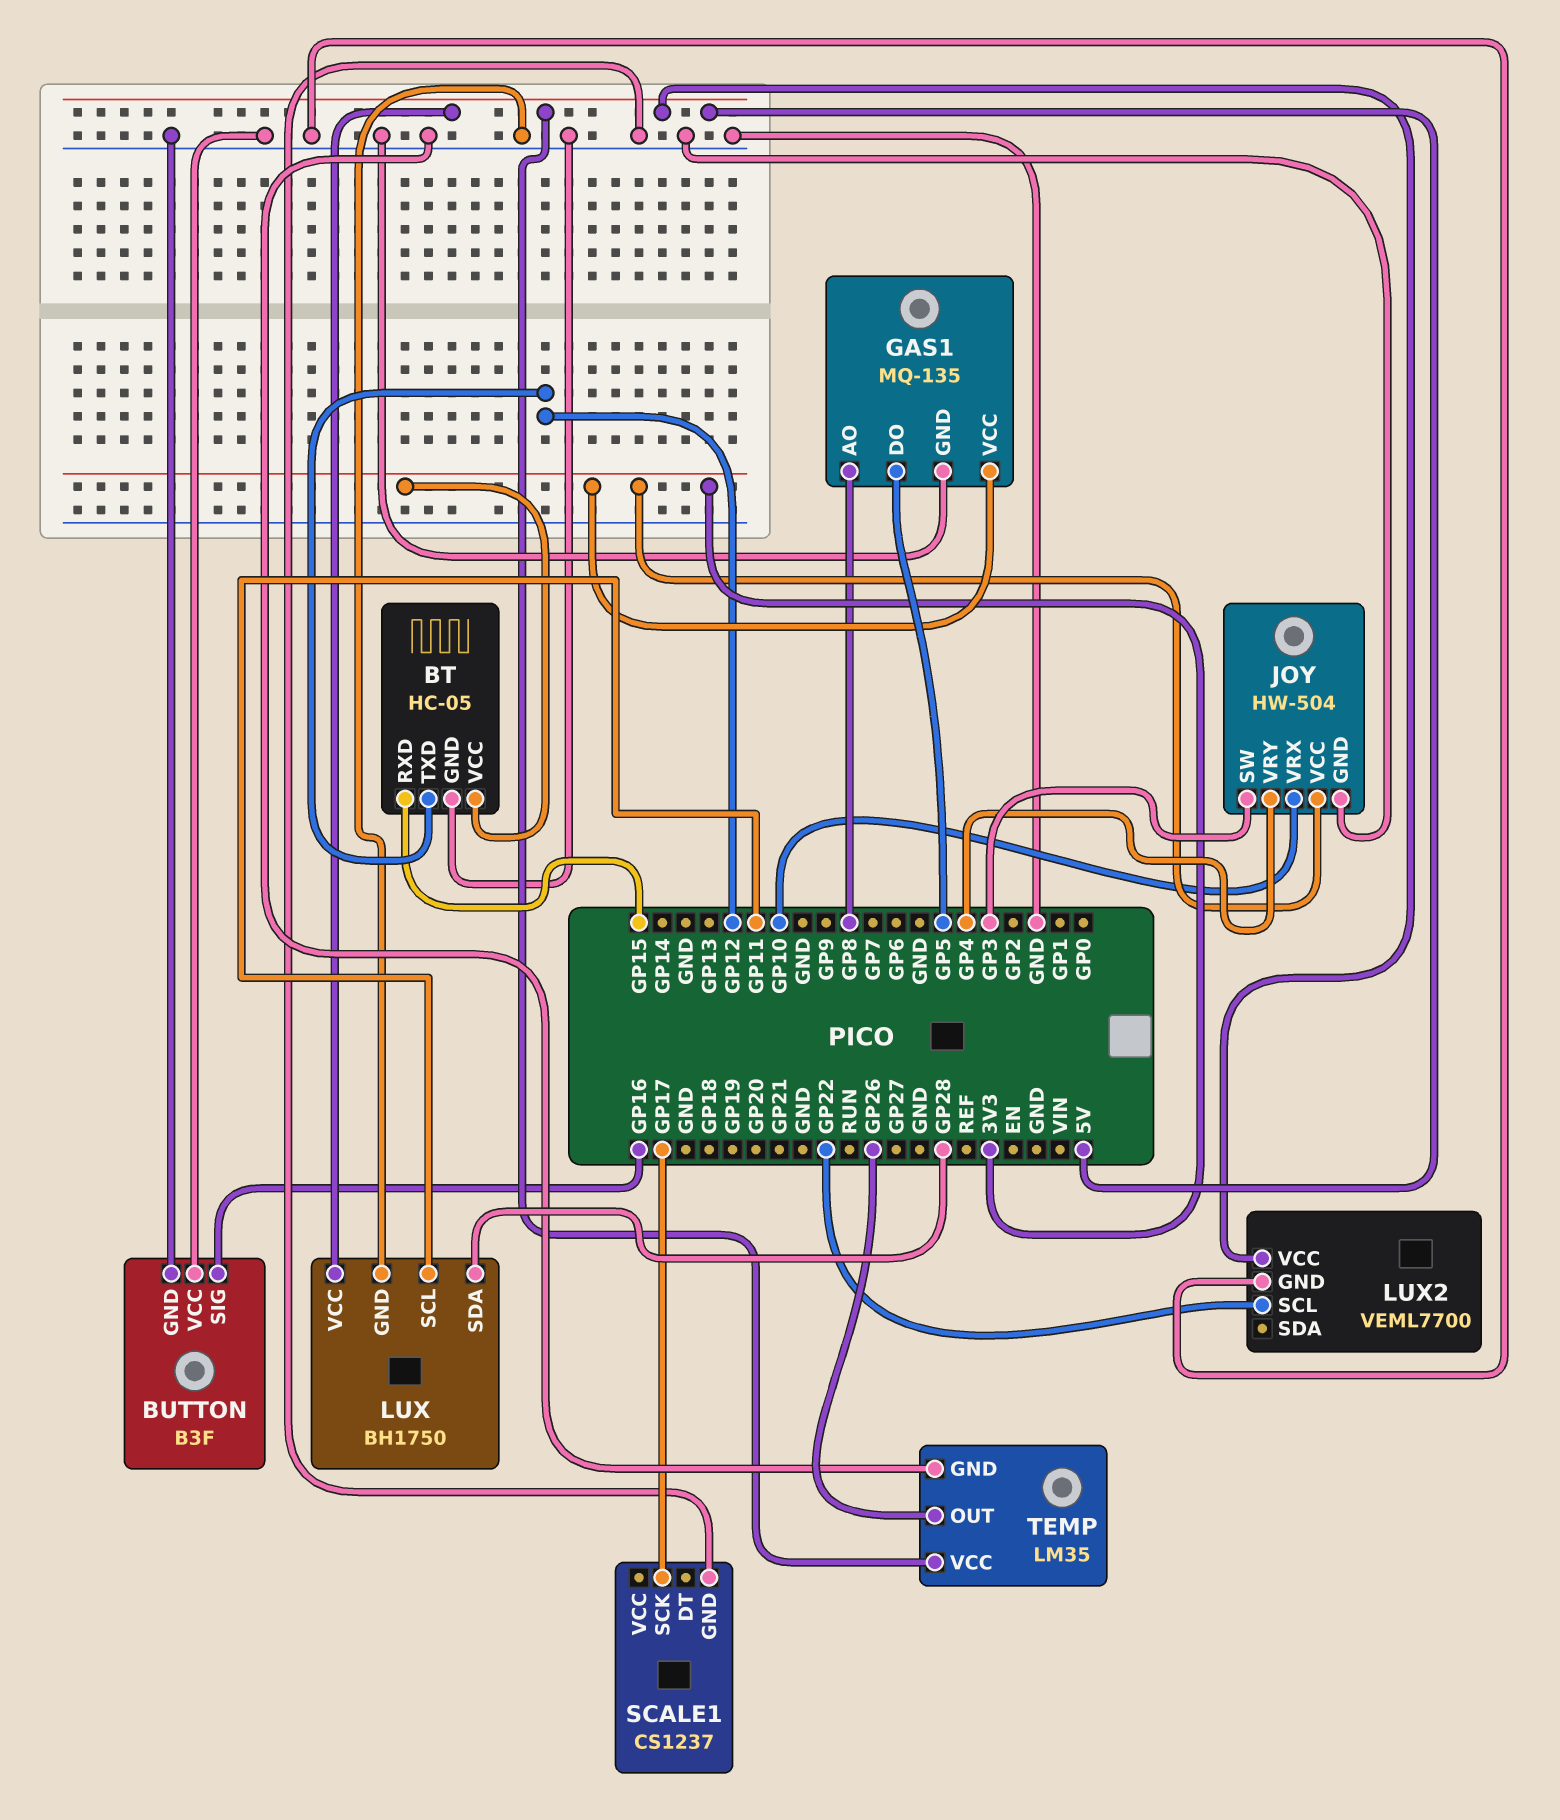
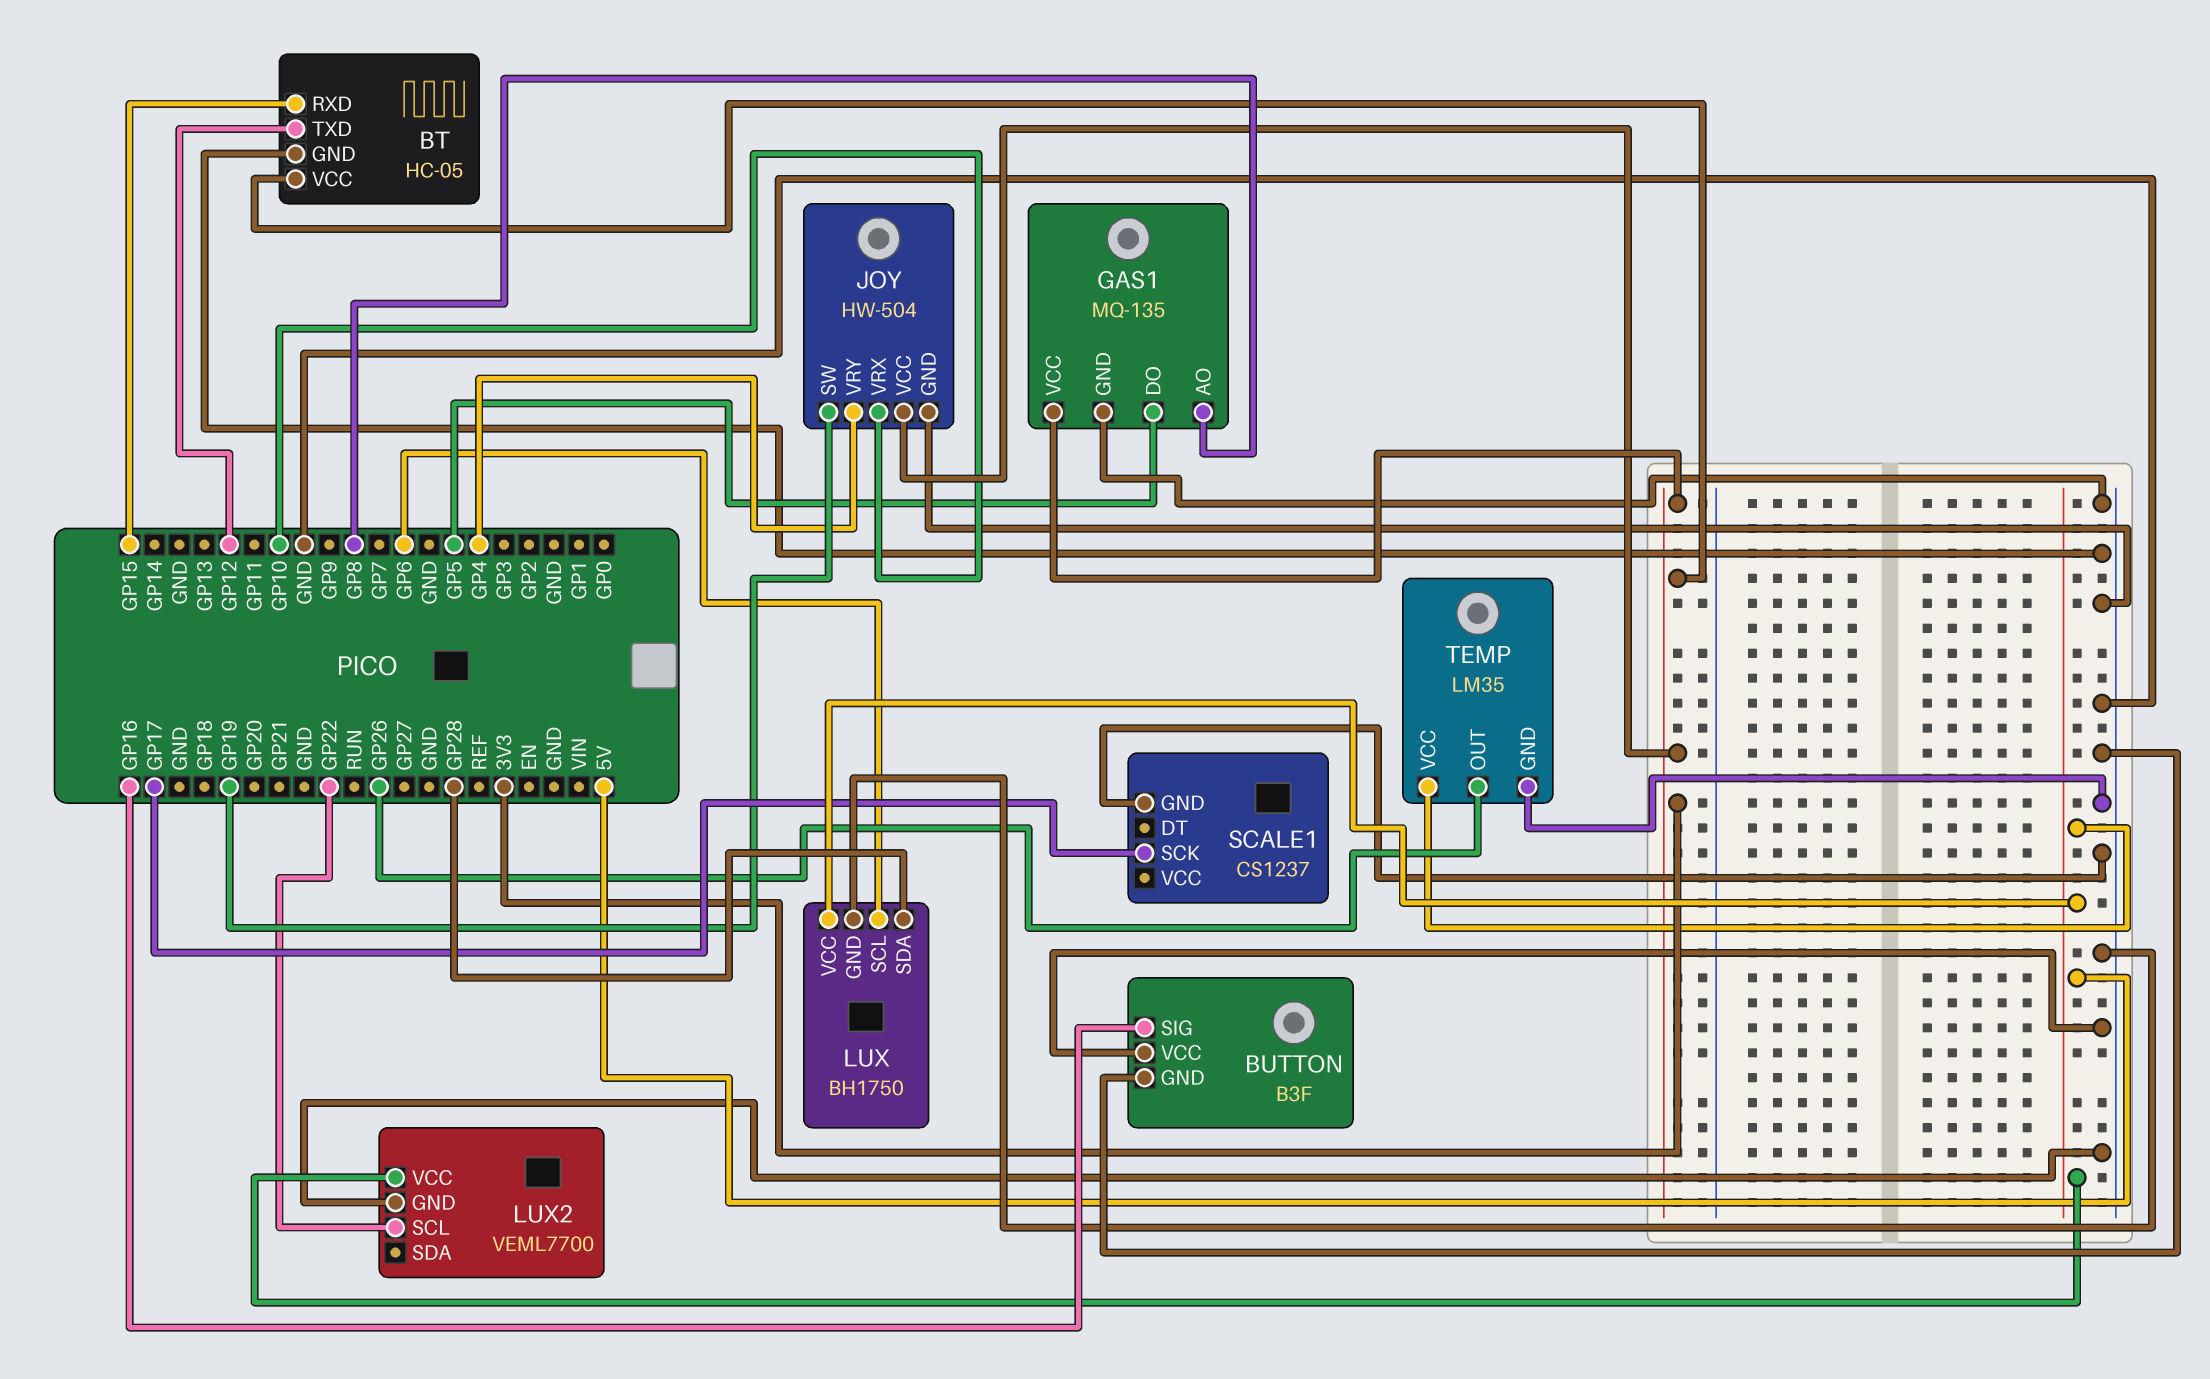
JOY pin SW: GP3 -> GP19
LUX pin SCL: GP11 -> GP6

